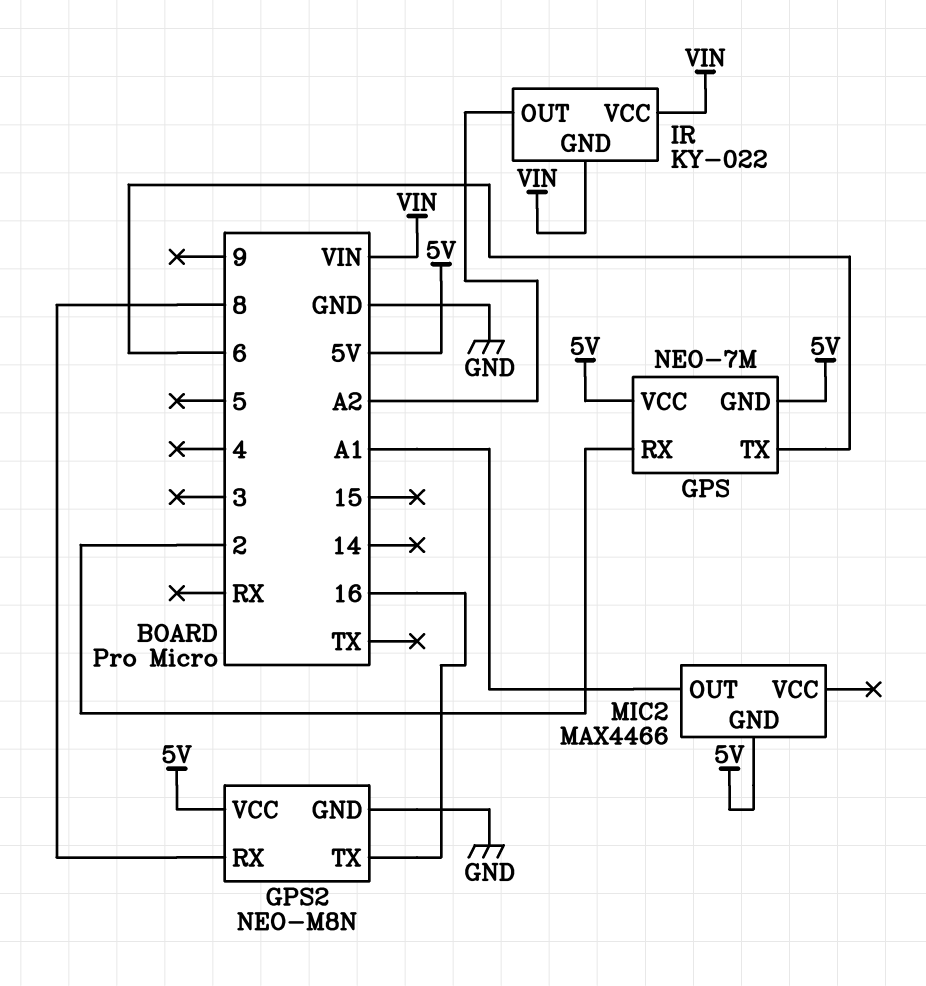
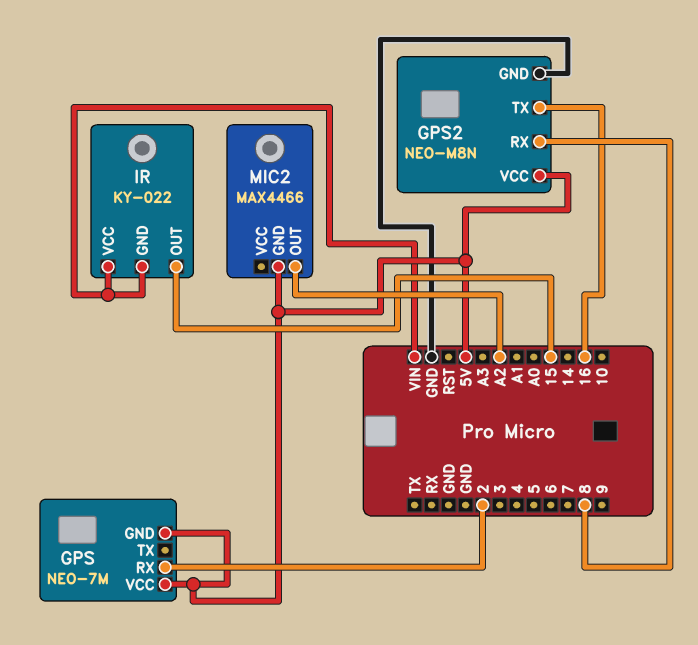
GPS pin TX: 6 -> none
IR pin OUT: A2 -> 15
MIC2 pin OUT: A1 -> A2

